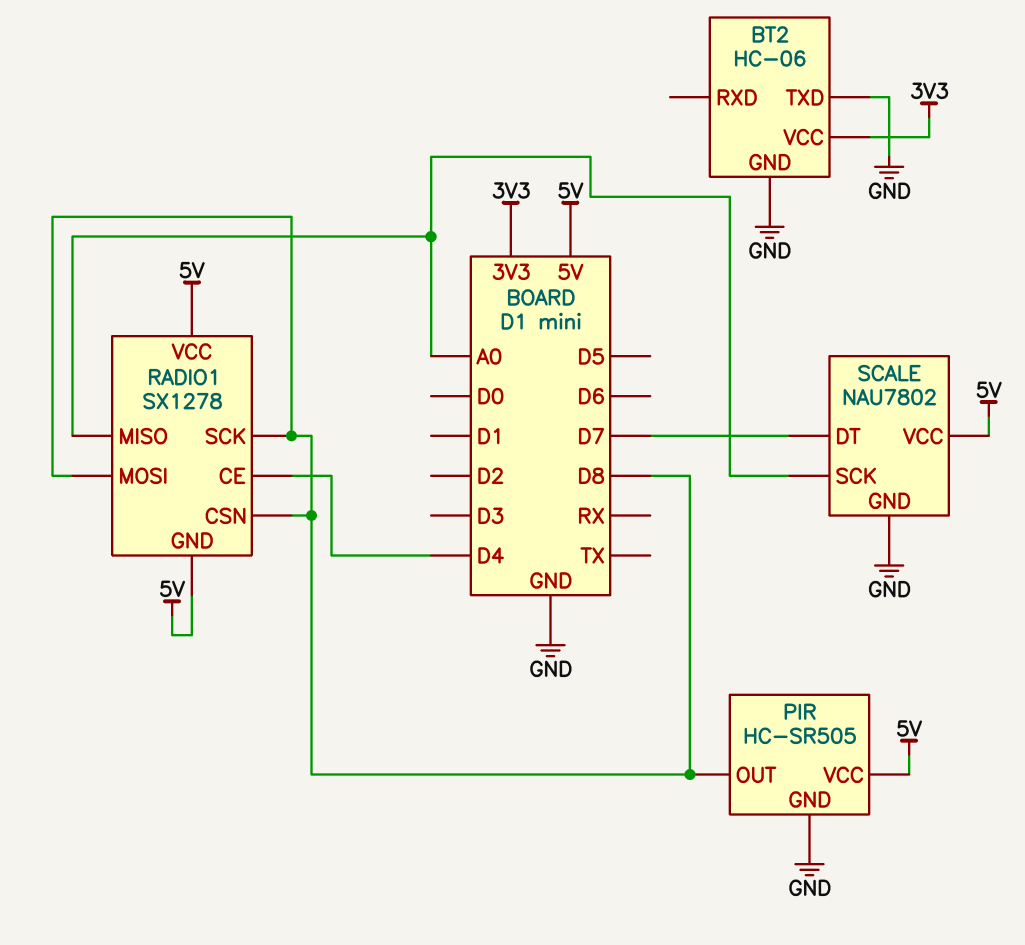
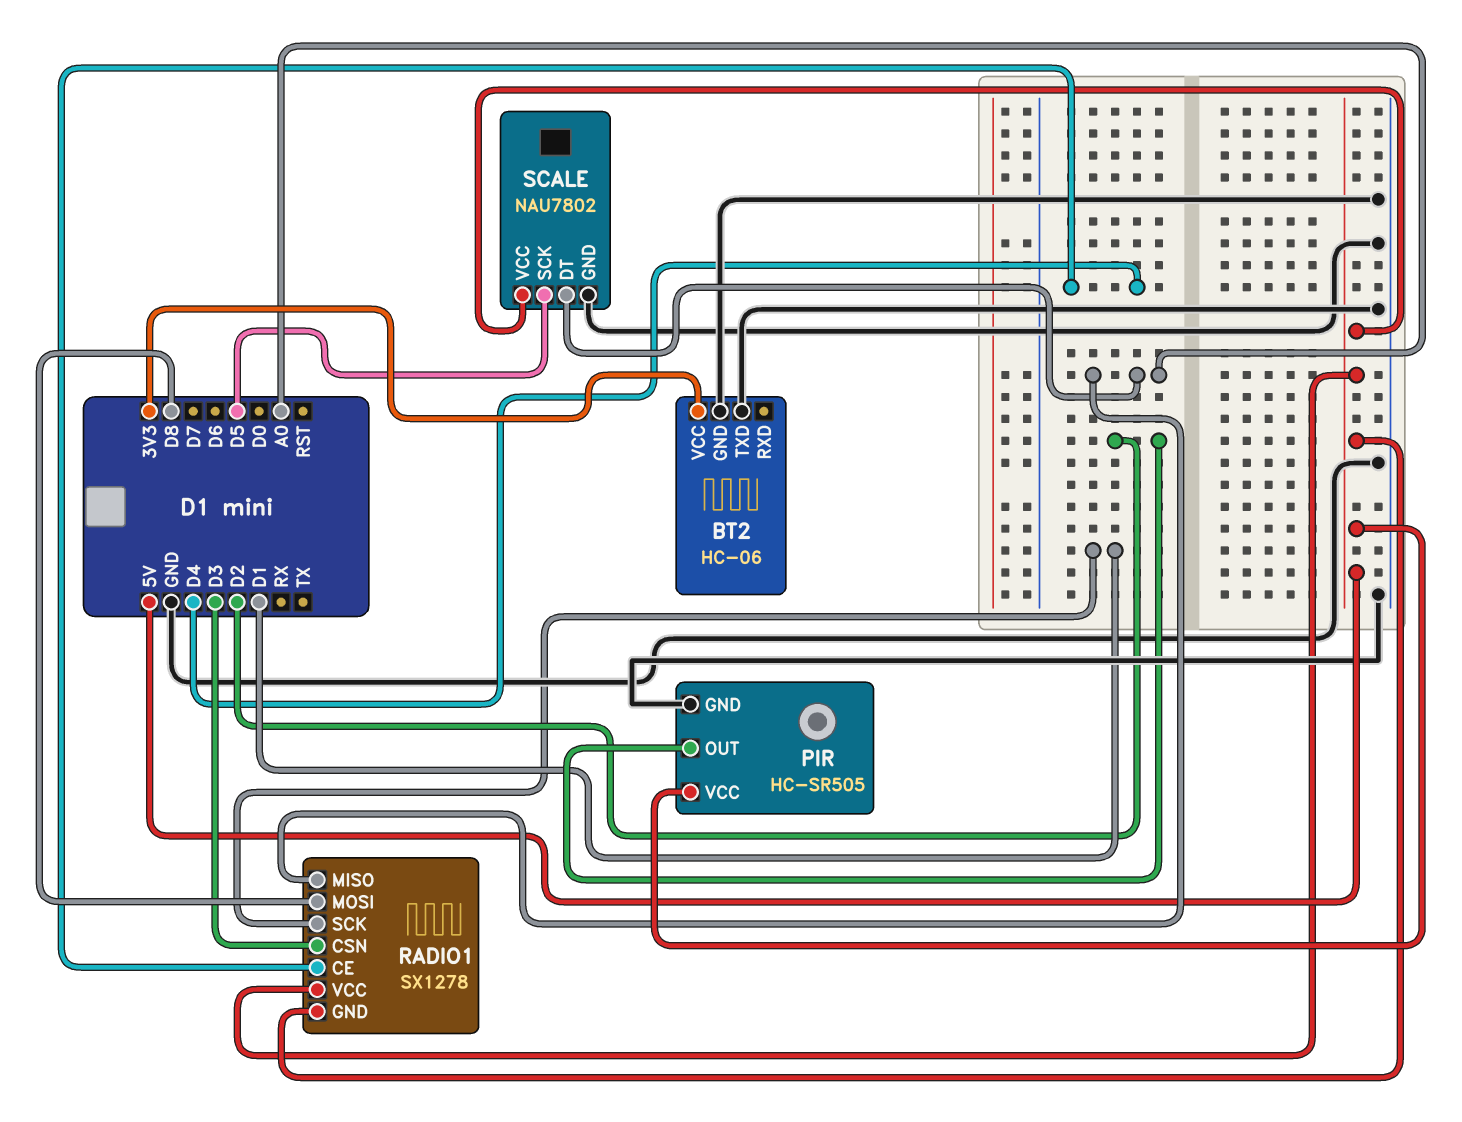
PIR pin OUT: D8 -> D2
RADIO1 pin CSN: D8 -> D3
RADIO1 pin SCK: D8 -> D1
SCALE pin DT: D7 -> A0
SCALE pin SCK: A0 -> D5

